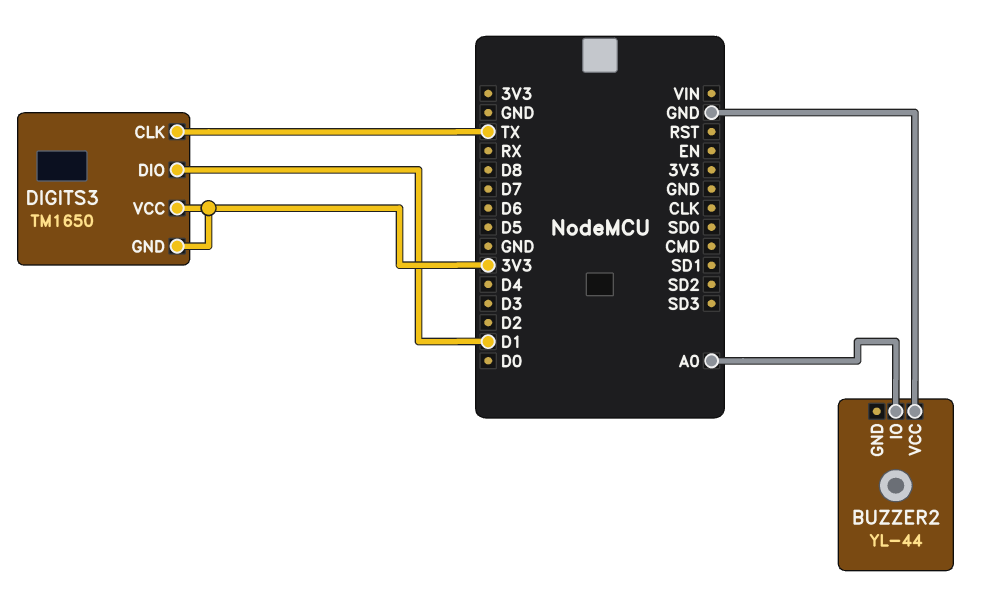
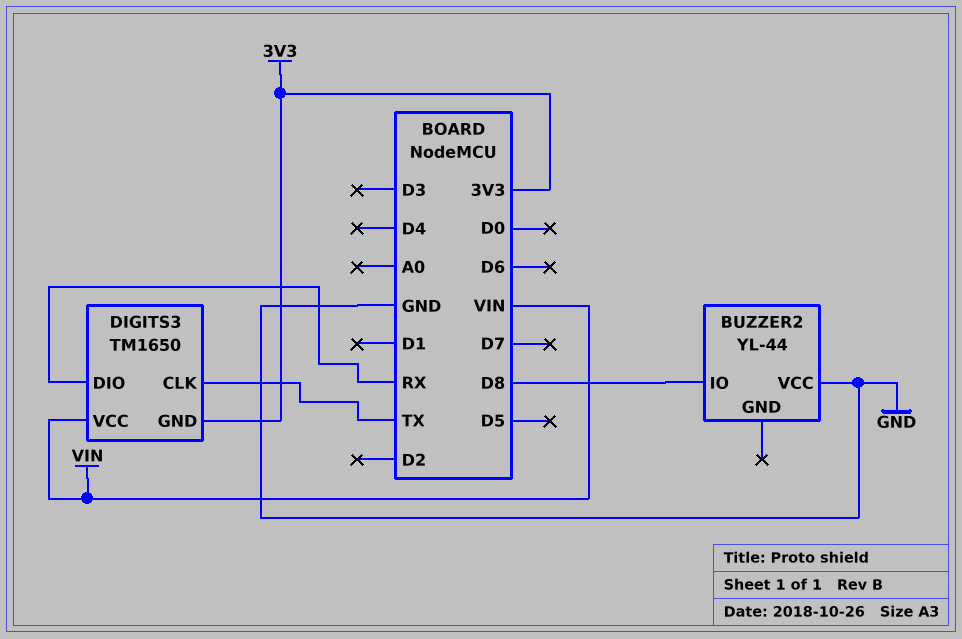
BUZZER2 pin IO: A0 -> D8
DIGITS3 pin DIO: D1 -> RX
DIGITS3 pin VCC: 3V3 -> VIN

